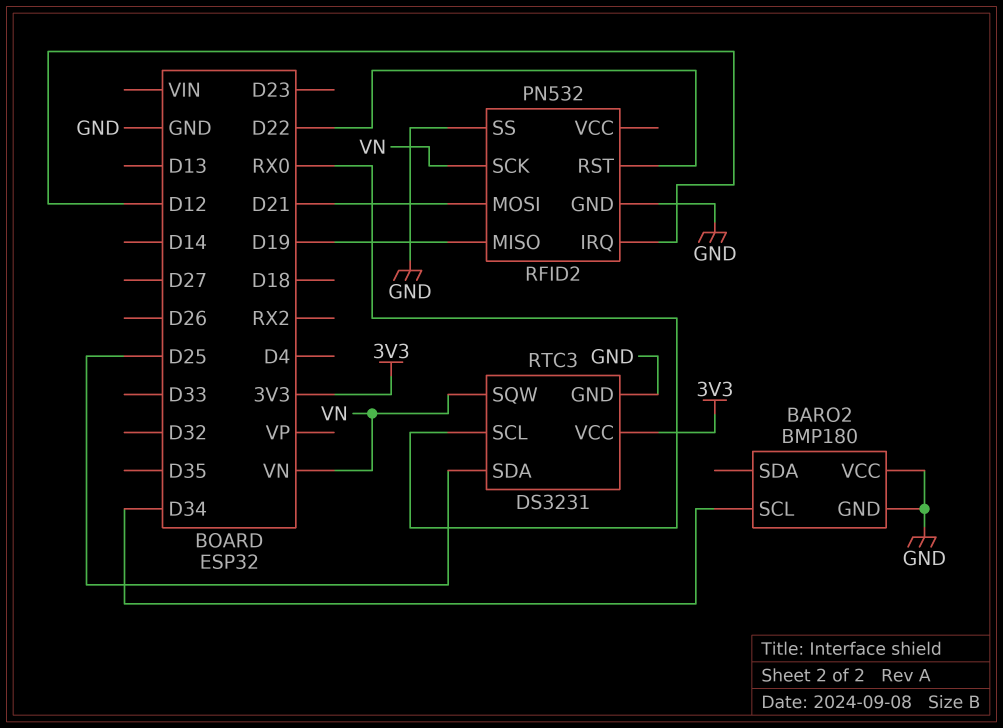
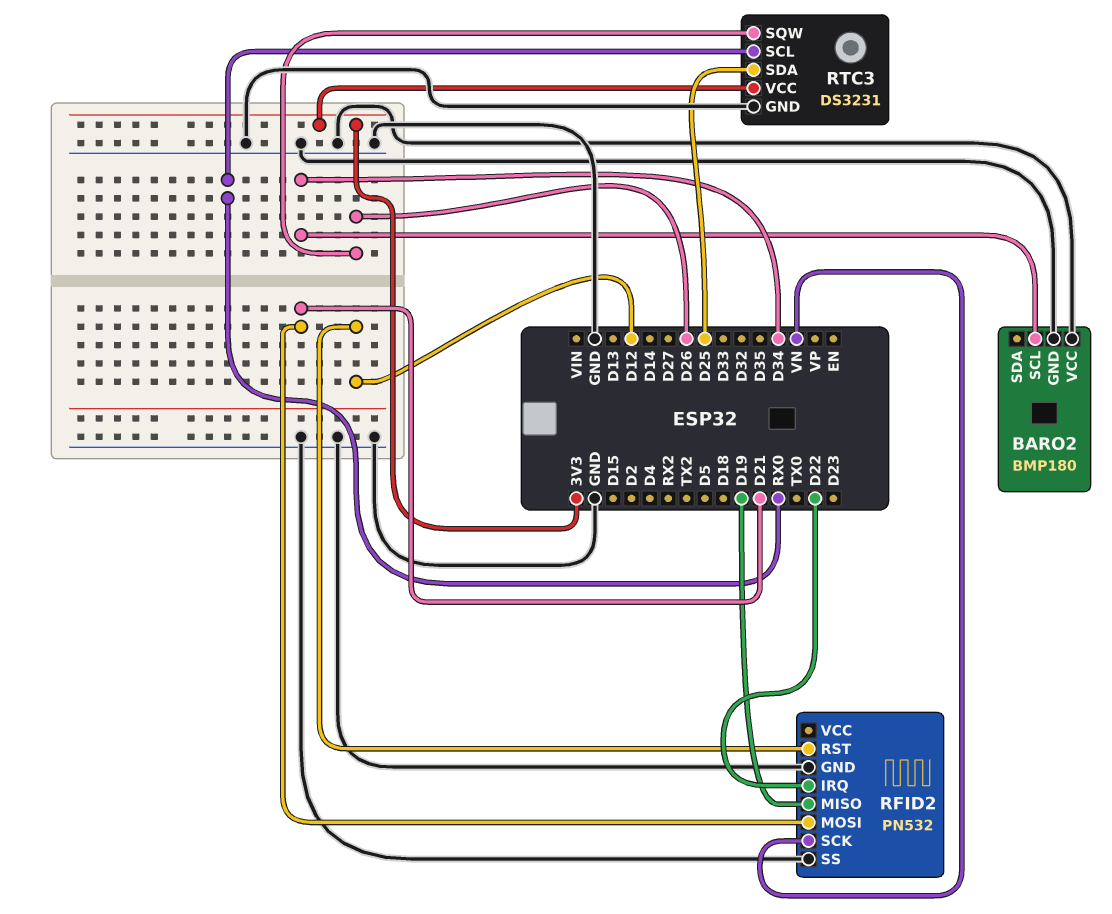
RFID2 pin IRQ: D12 -> D22
RFID2 pin RST: D22 -> D12
RTC3 pin SQW: VN -> D26

